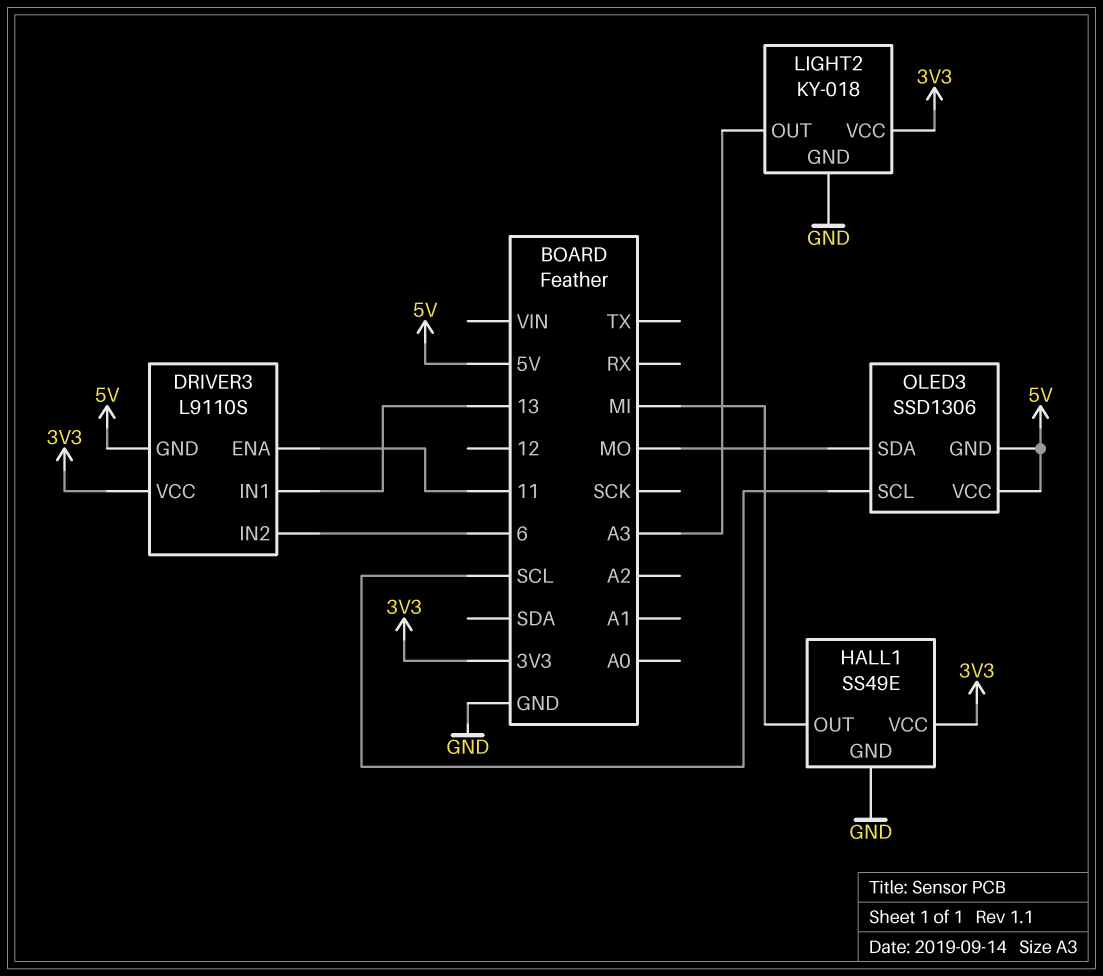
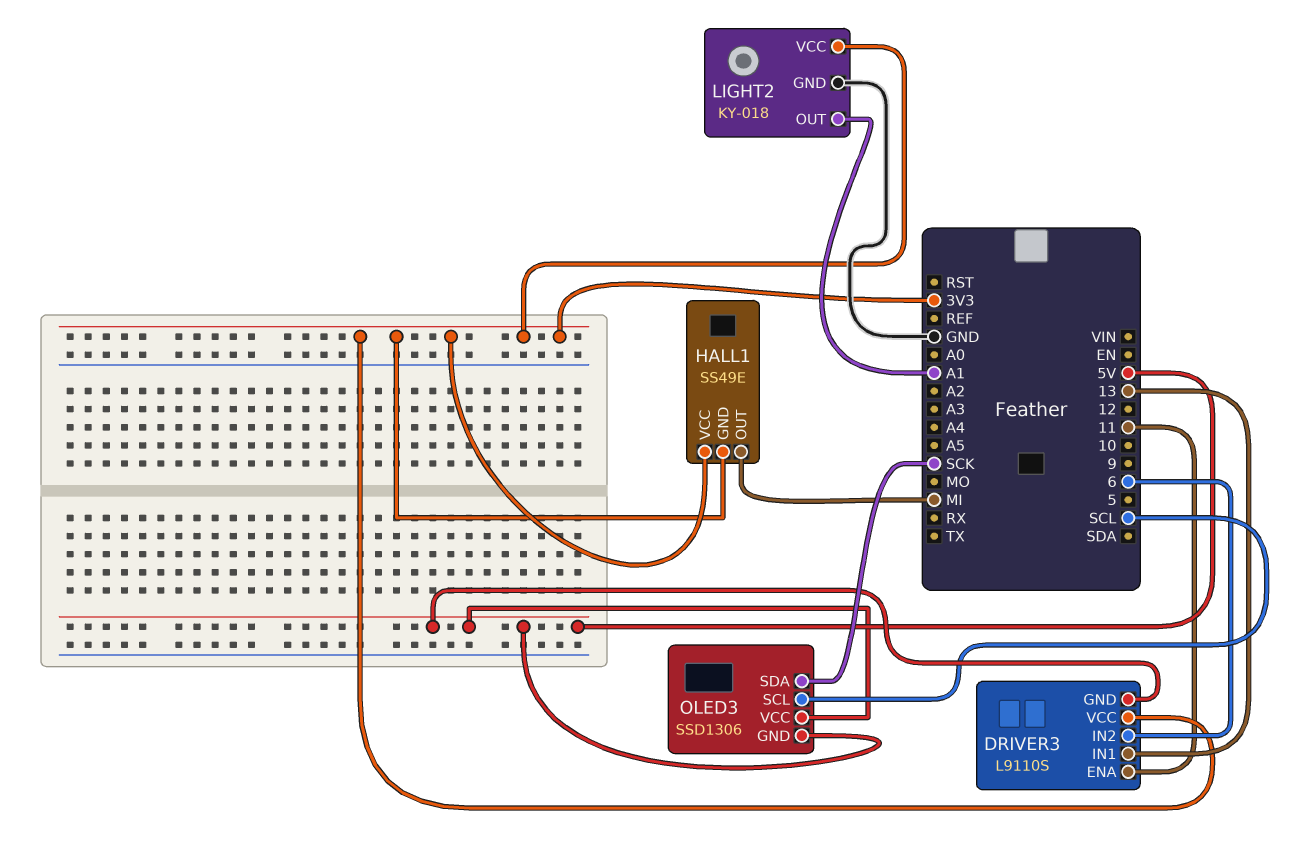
HALL1 pin GND: GND -> 3V3
LIGHT2 pin OUT: A3 -> A1
OLED3 pin SDA: MO -> SCK

